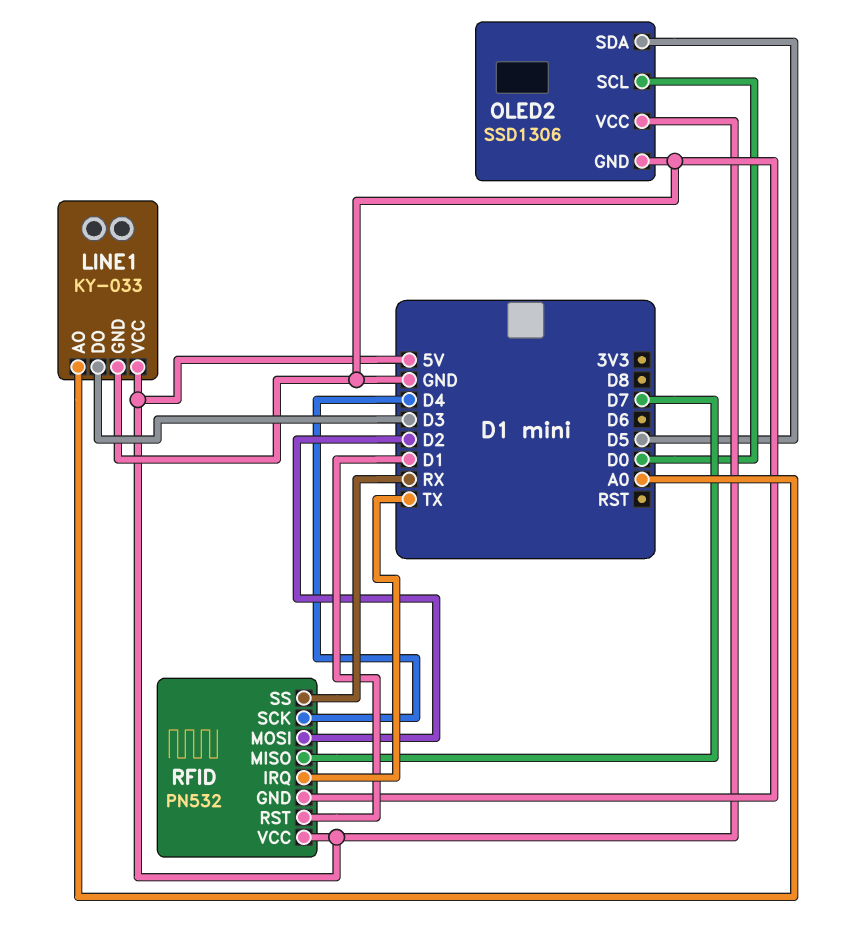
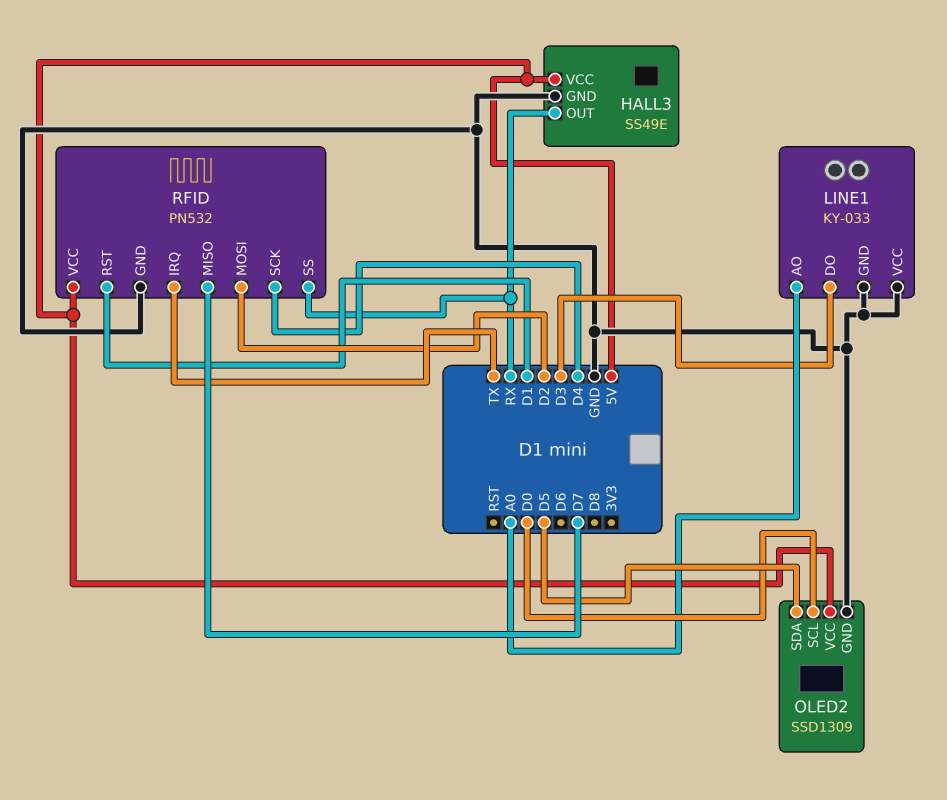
HALL3: none -> SS49E
HALL3 pin GND: none -> GND
HALL3 pin OUT: none -> RX
HALL3 pin VCC: none -> 5V
LINE1 pin VCC: 5V -> GND
OLED2: SSD1306 -> SSD1309

